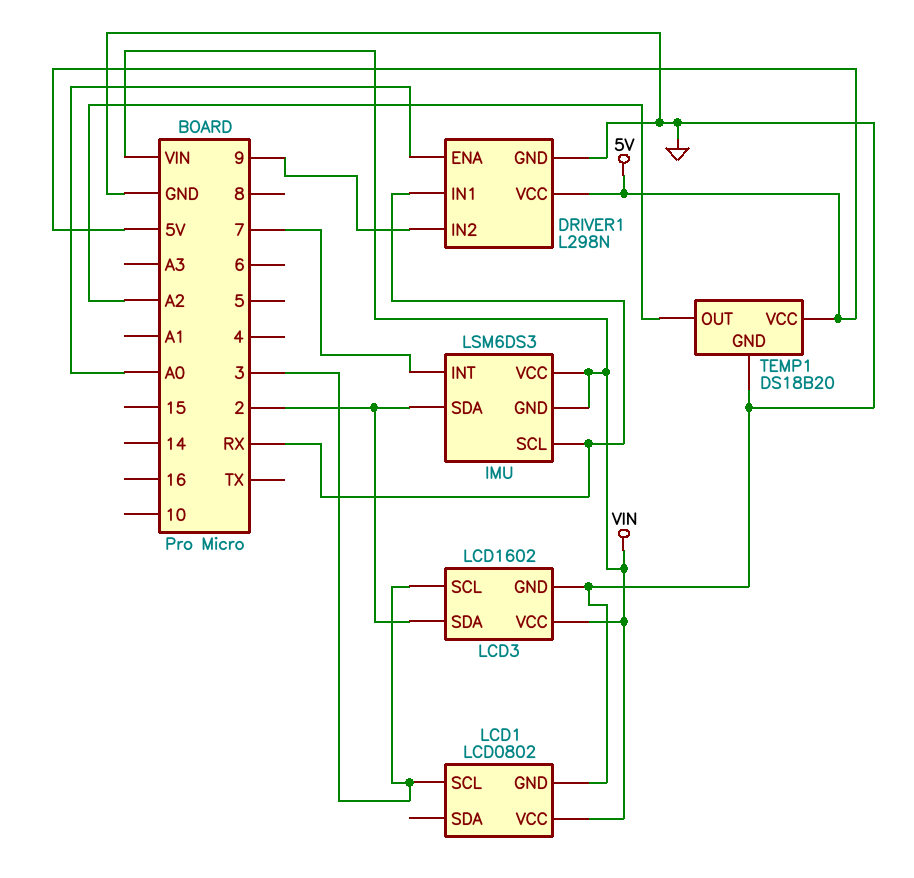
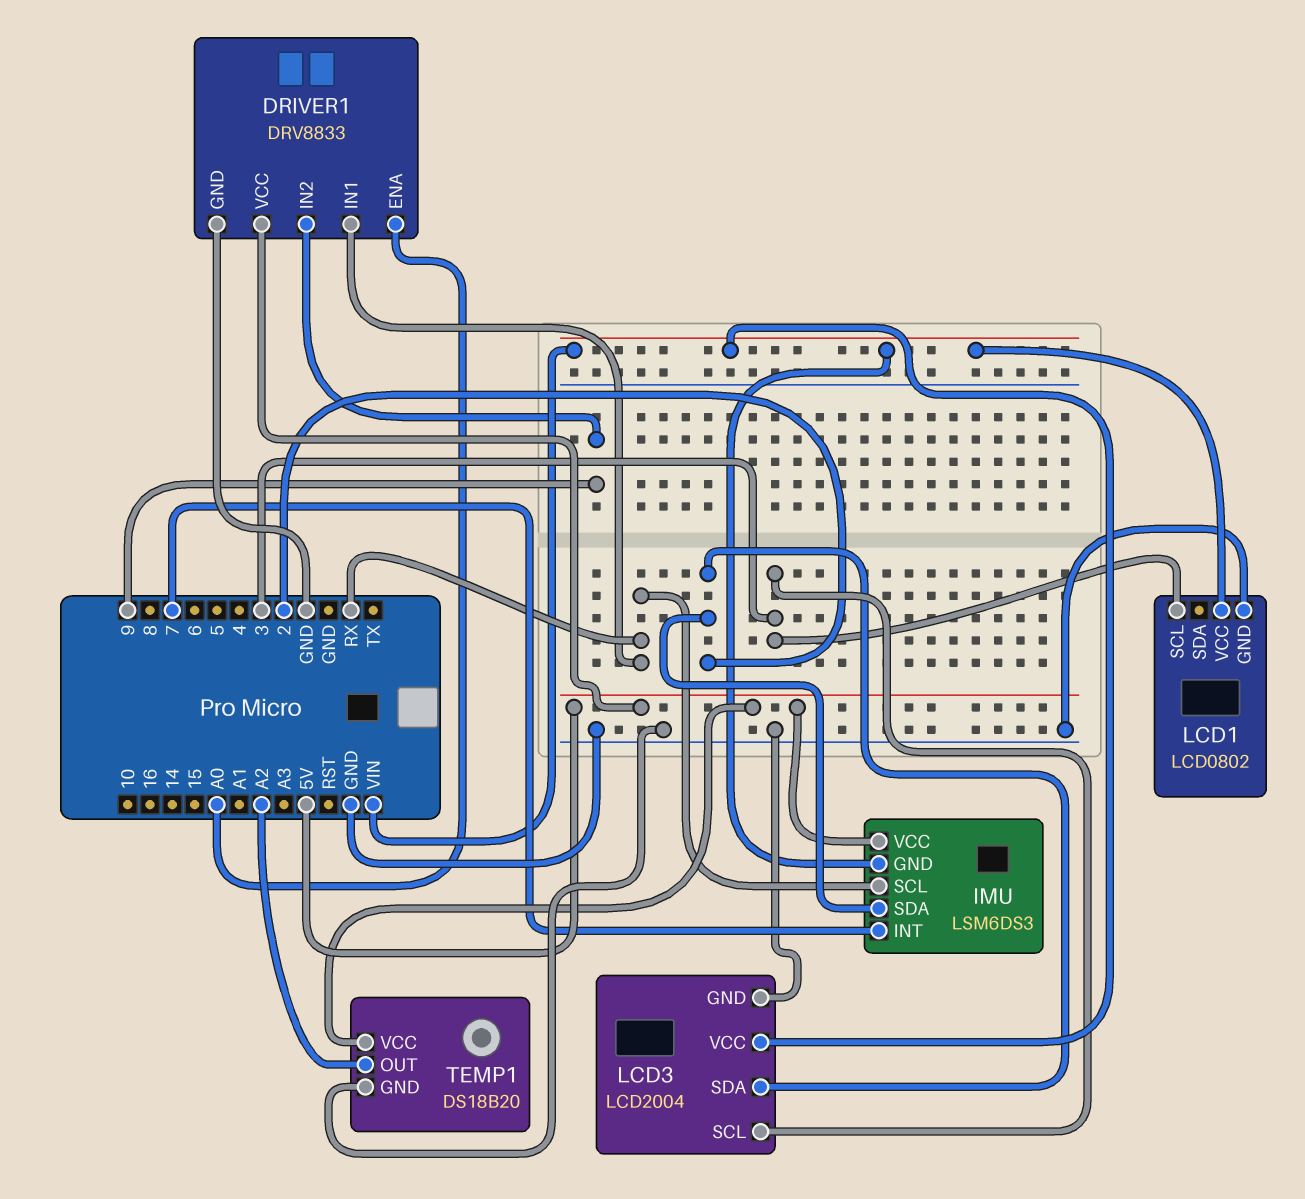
DRIVER1: L298N -> DRV8833
IMU pin VCC: VIN -> 5V
LCD3: LCD1602 -> LCD2004

